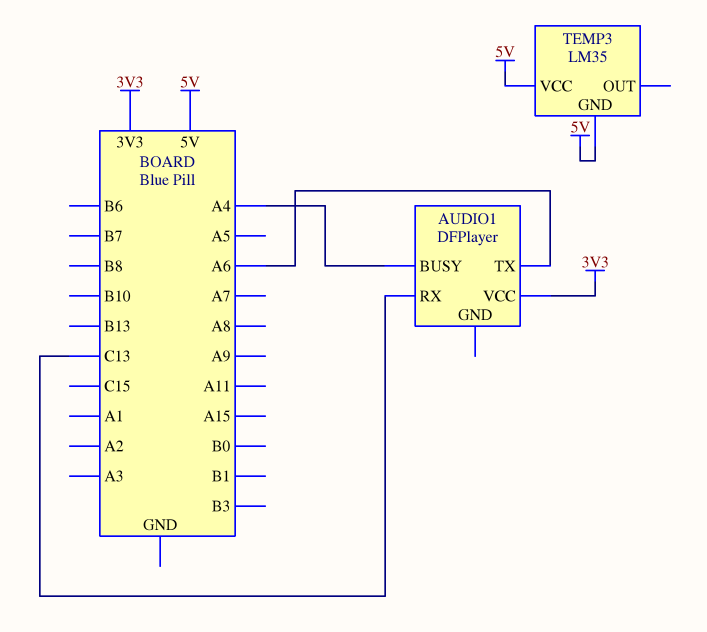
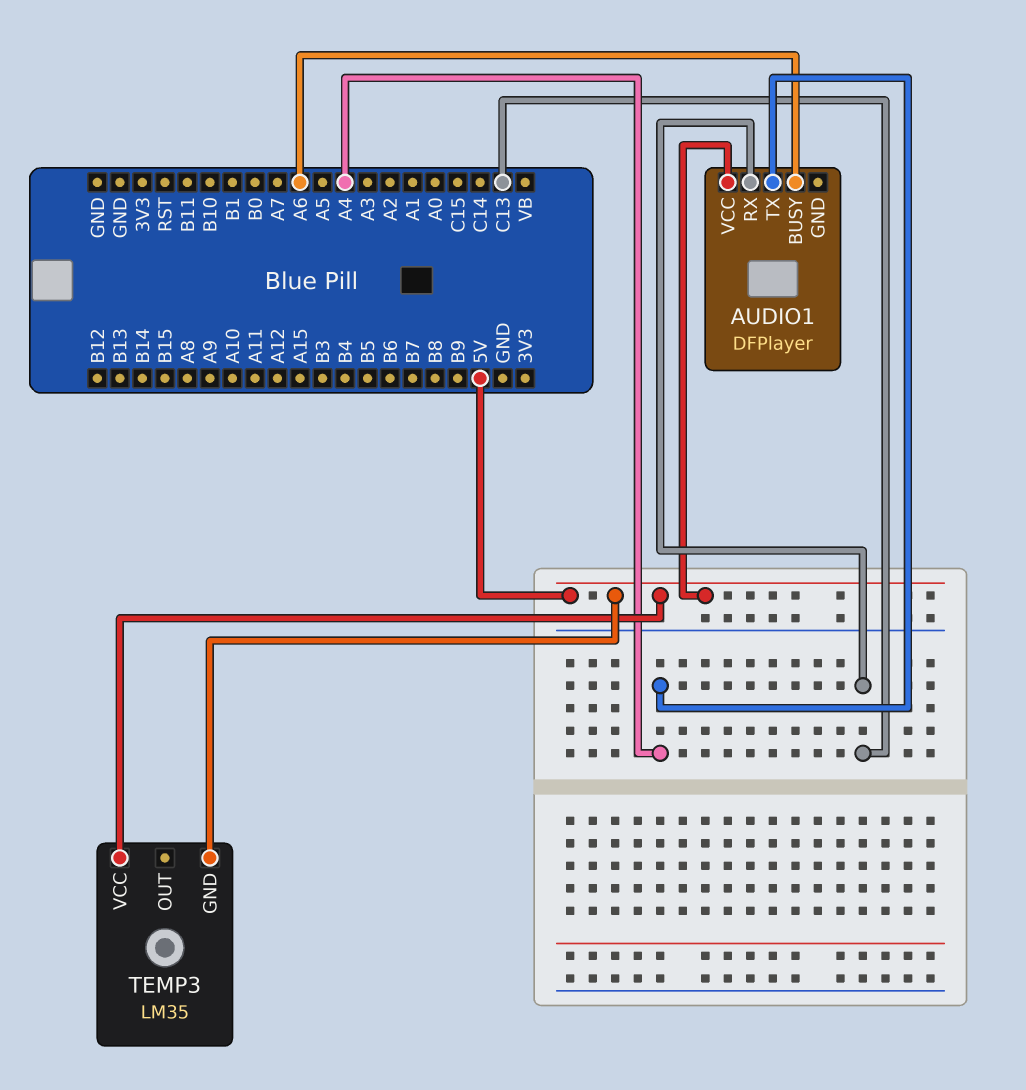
AUDIO1 pin BUSY: A4 -> A6
AUDIO1 pin TX: A6 -> A4
AUDIO1 pin VCC: 3V3 -> 5V

